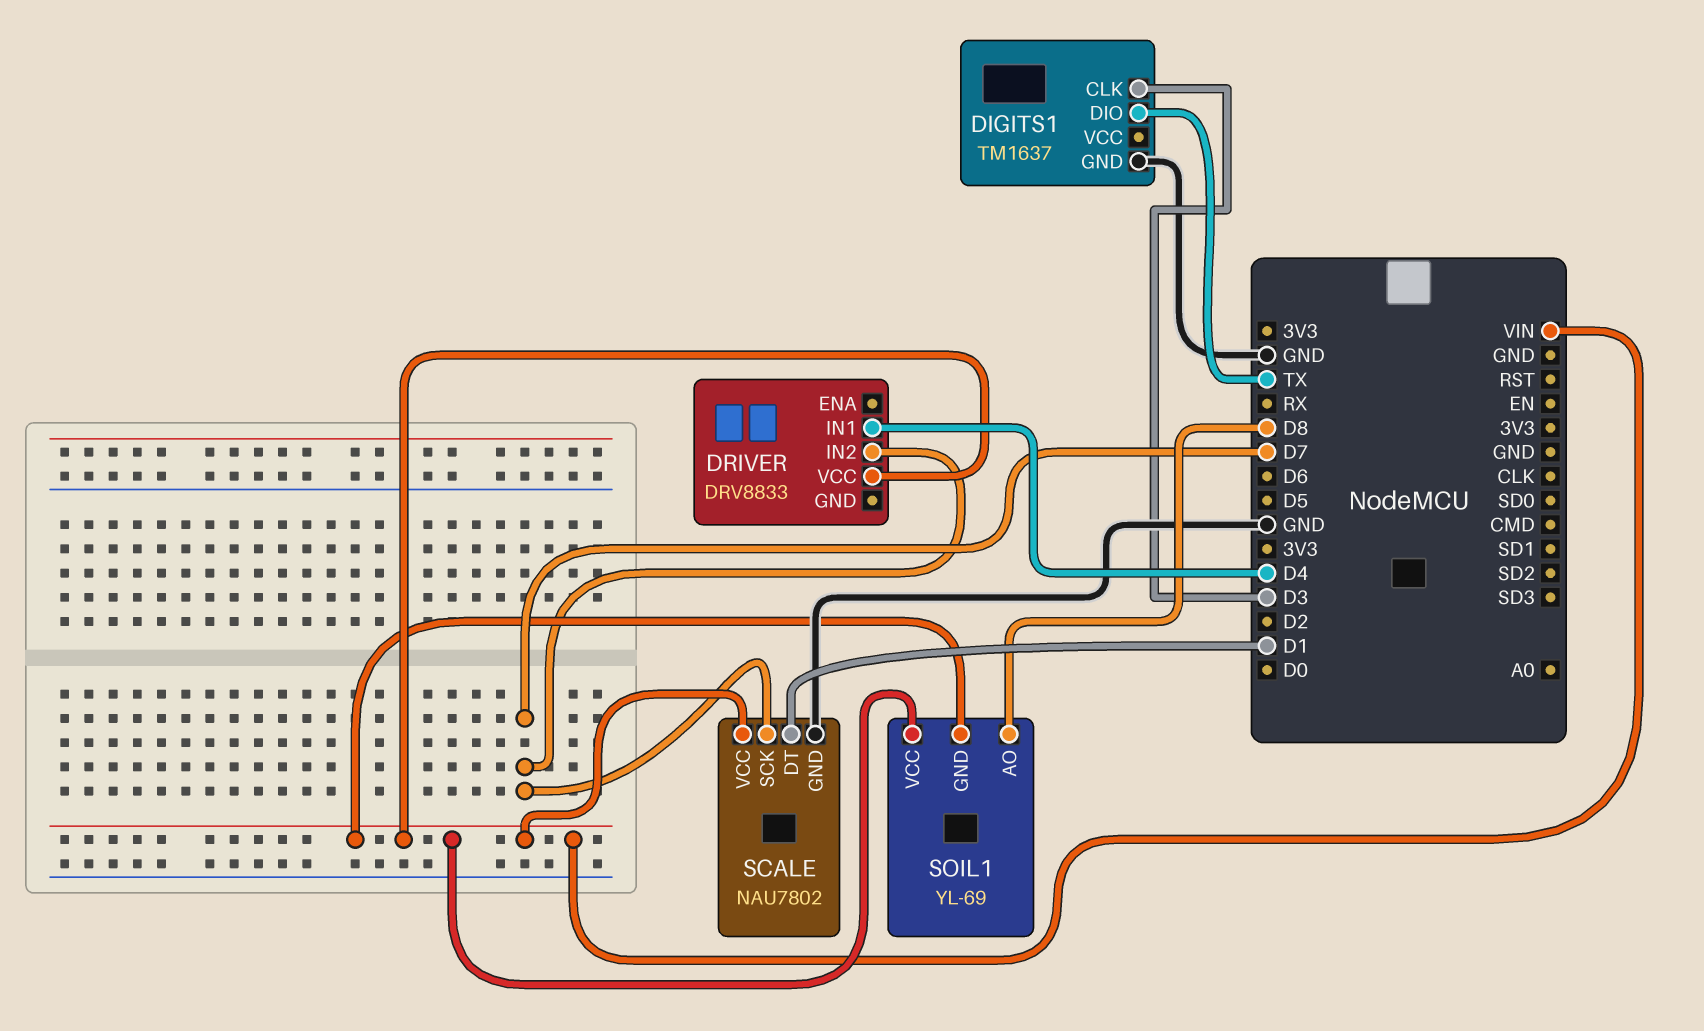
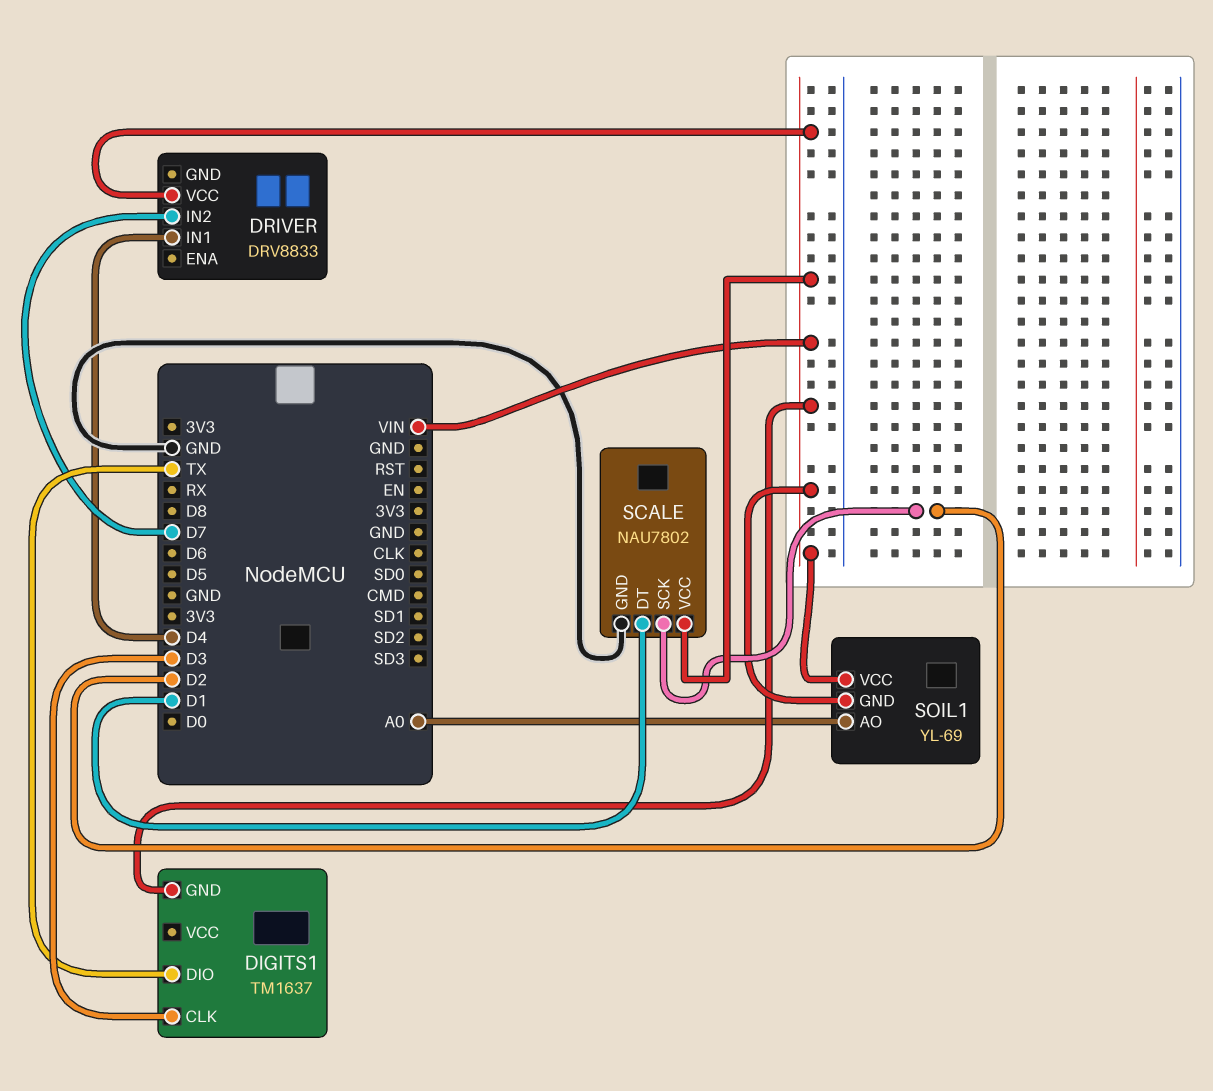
DIGITS1 pin GND: GND -> VIN
SCALE pin SCK: D7 -> D2
SOIL1 pin AO: D8 -> A0

